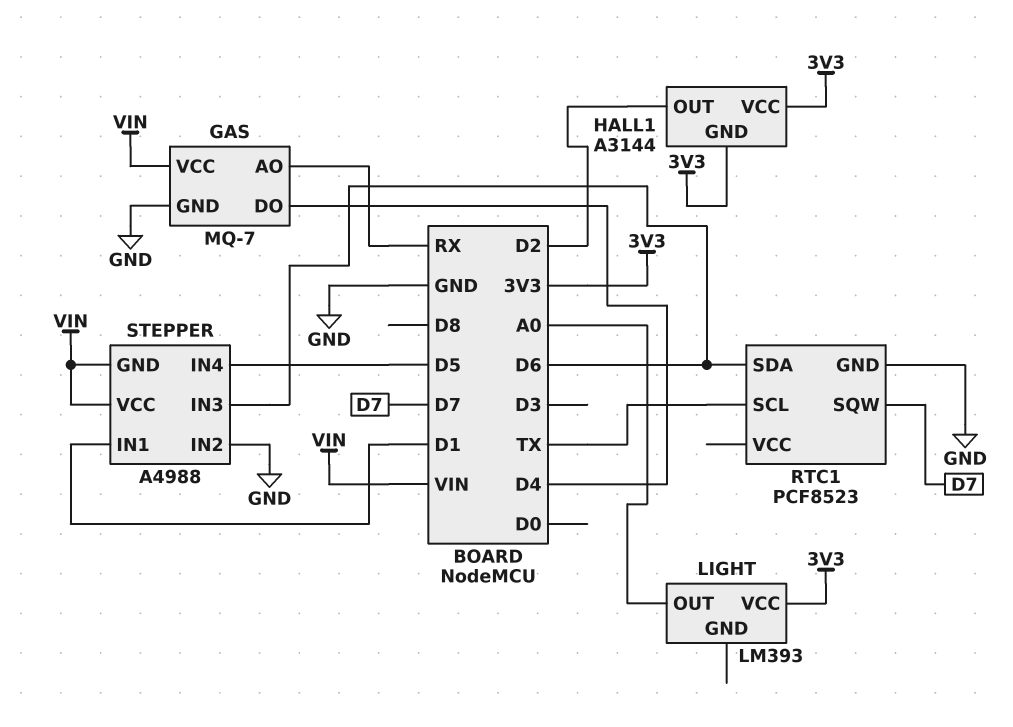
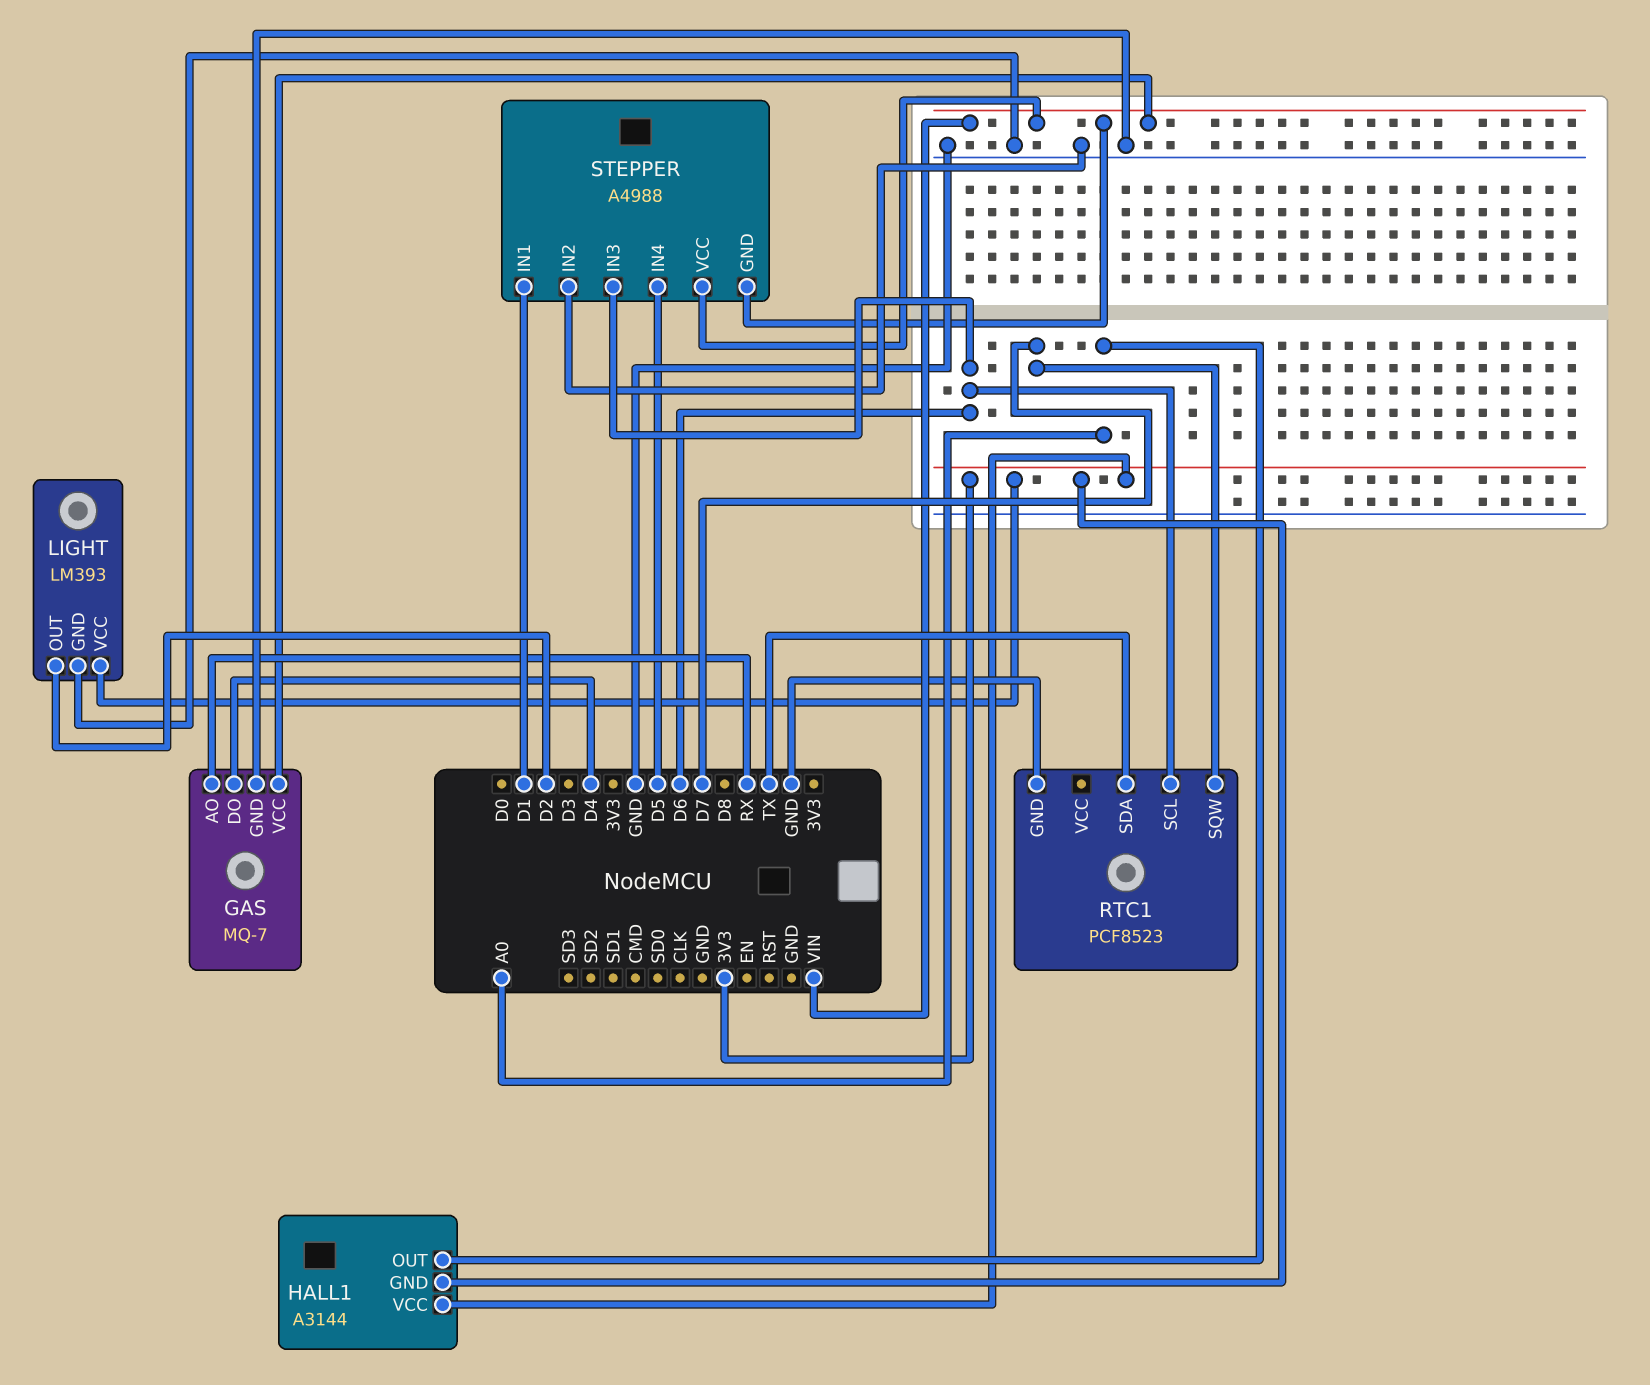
HALL1 pin OUT: D2 -> A0
LIGHT pin GND: none -> GND
LIGHT pin OUT: A0 -> D2
RTC1 pin SCL: TX -> D6
RTC1 pin SDA: D6 -> TX

